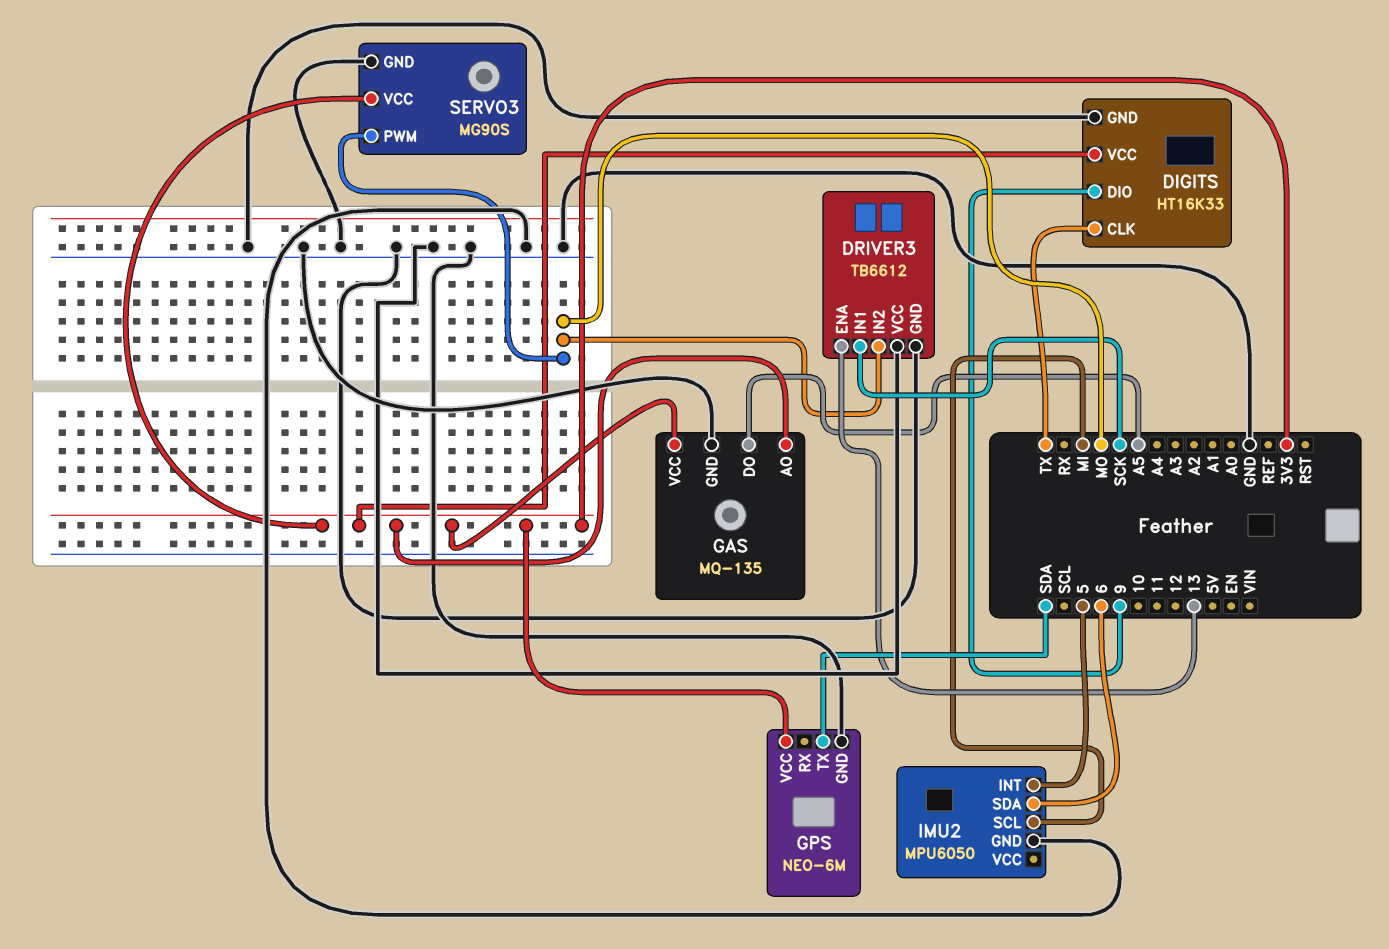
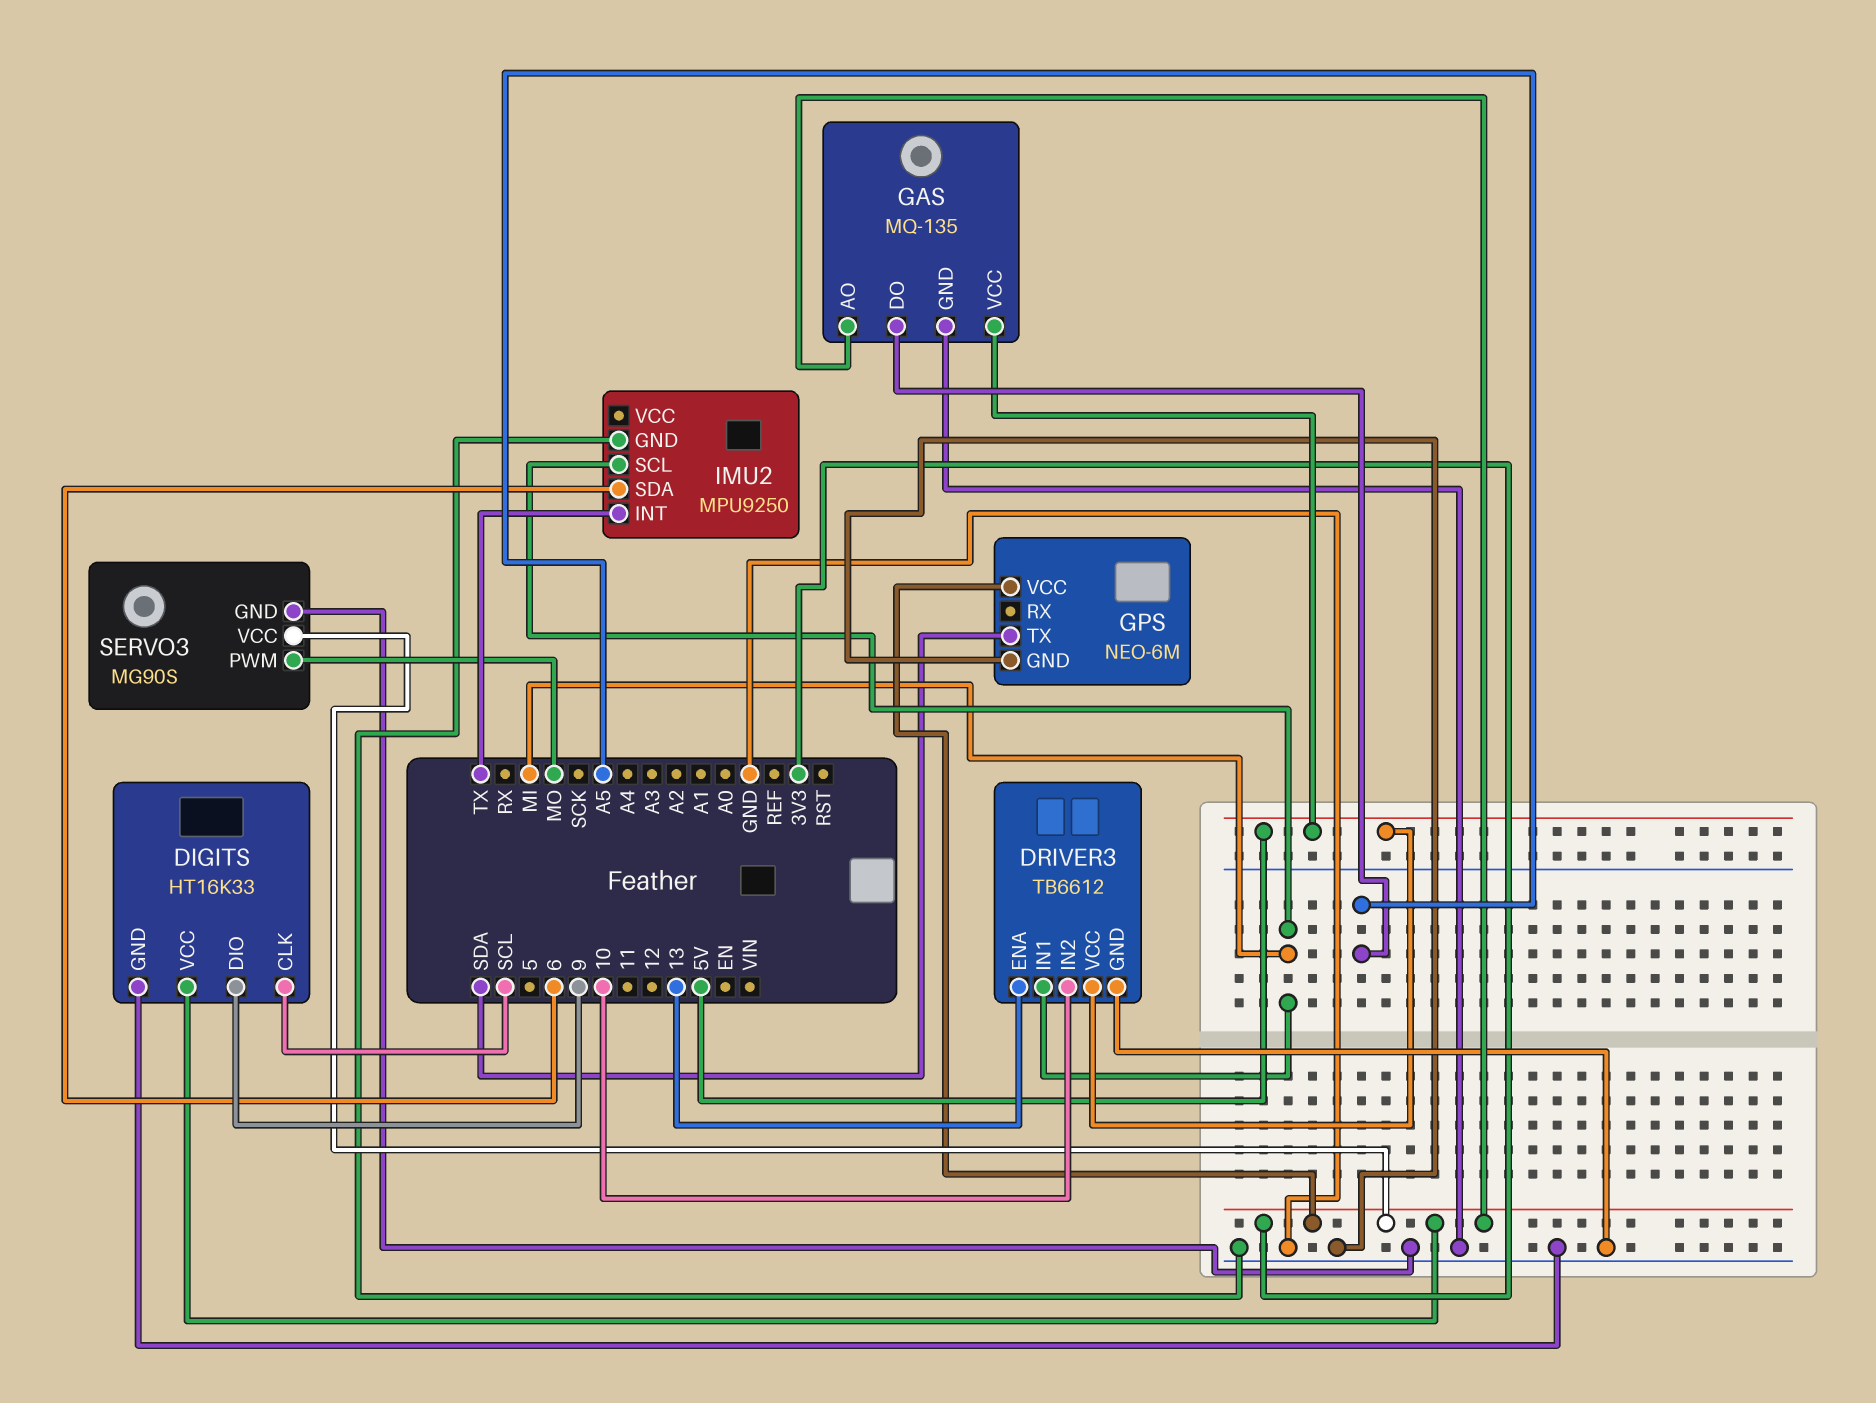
DIGITS pin CLK: TX -> SCL
DRIVER3 pin IN1: SCK -> MI
DRIVER3 pin IN2: MO -> 10
DRIVER3 pin VCC: GND -> 5V
GAS pin VCC: 3V3 -> 5V
IMU2: MPU6050 -> MPU9250
IMU2 pin INT: 5 -> TX

